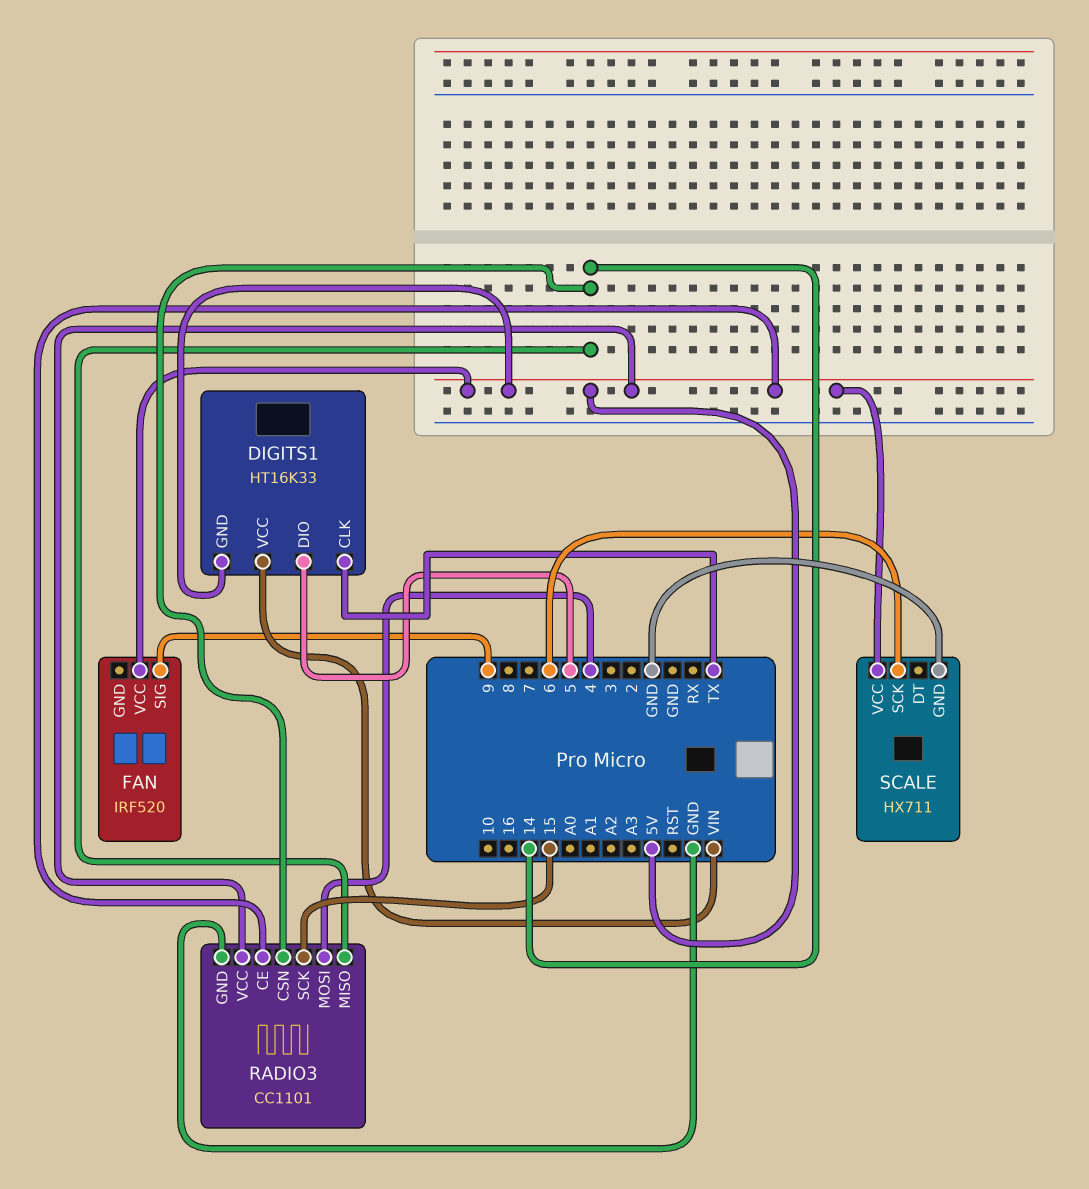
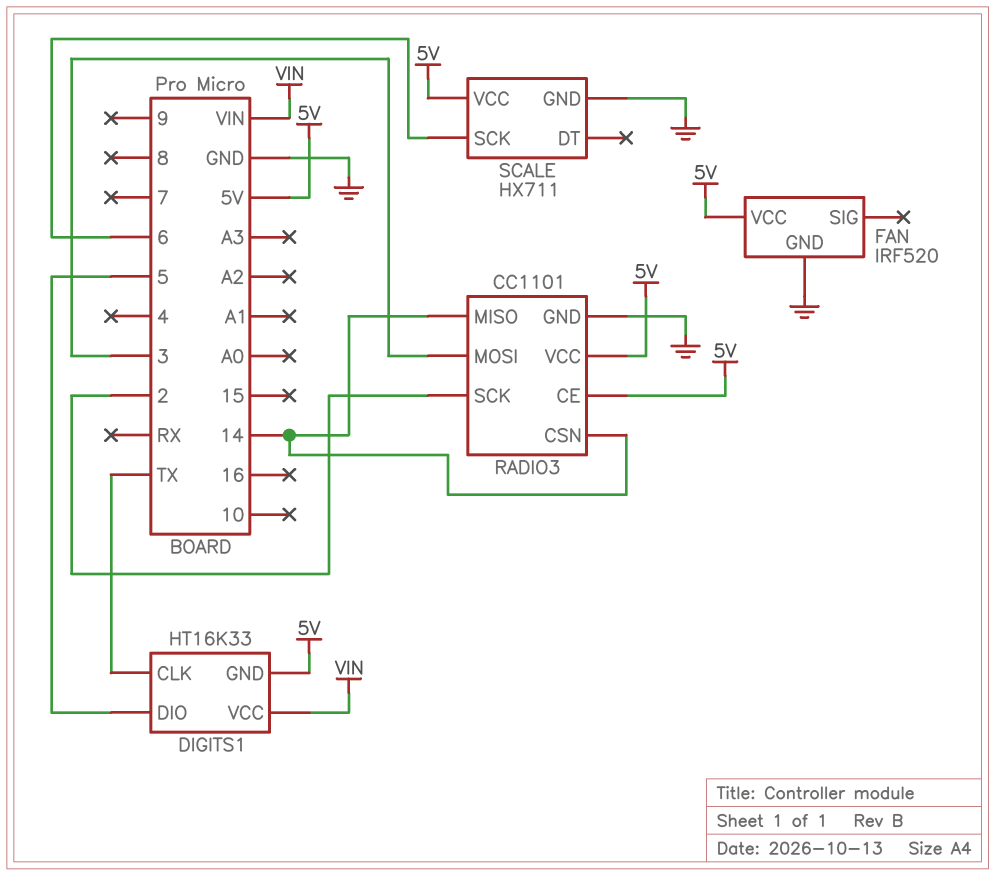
FAN pin GND: none -> GND
FAN pin SIG: 9 -> none
RADIO3 pin MOSI: 4 -> 3
RADIO3 pin SCK: 15 -> 2

